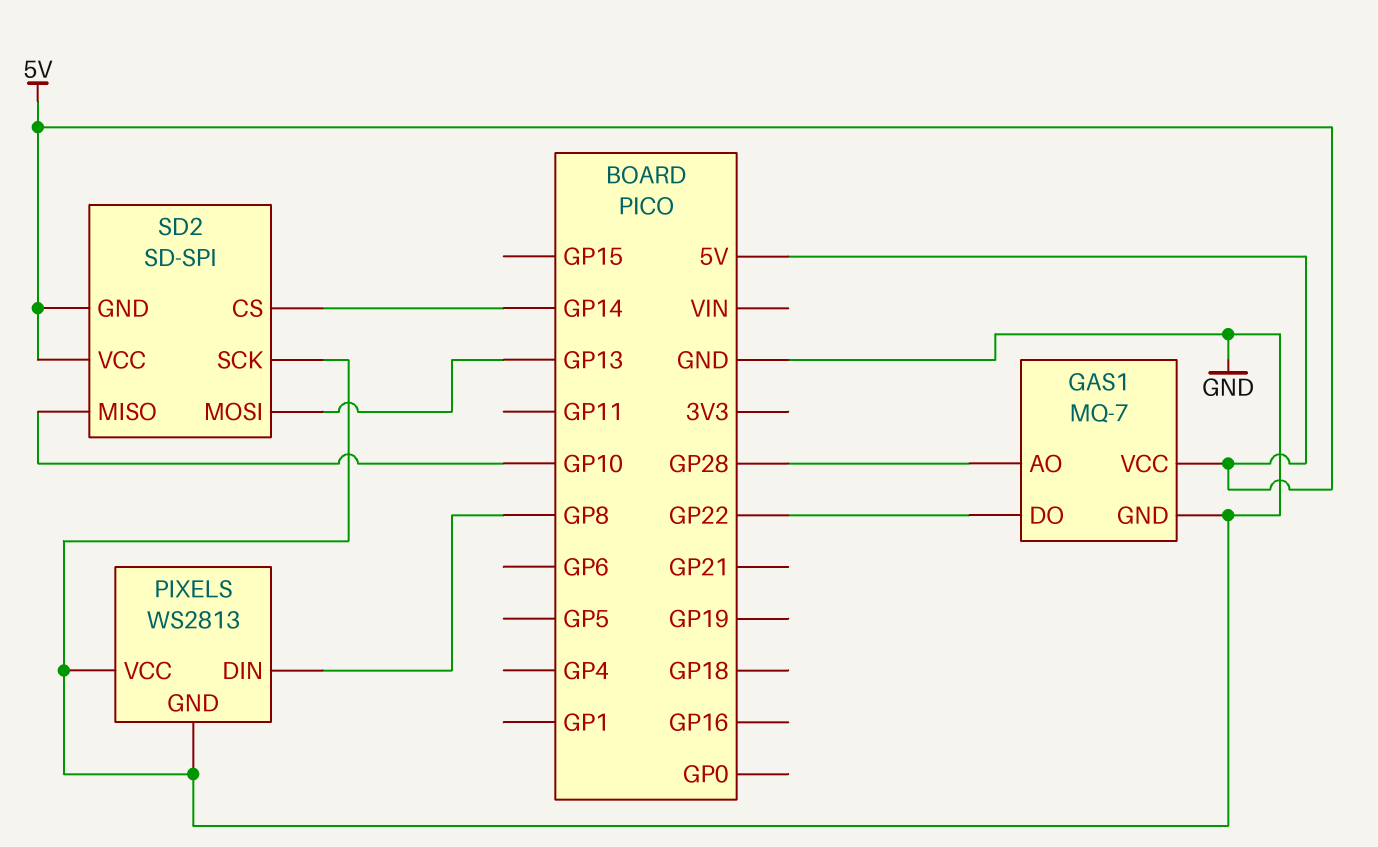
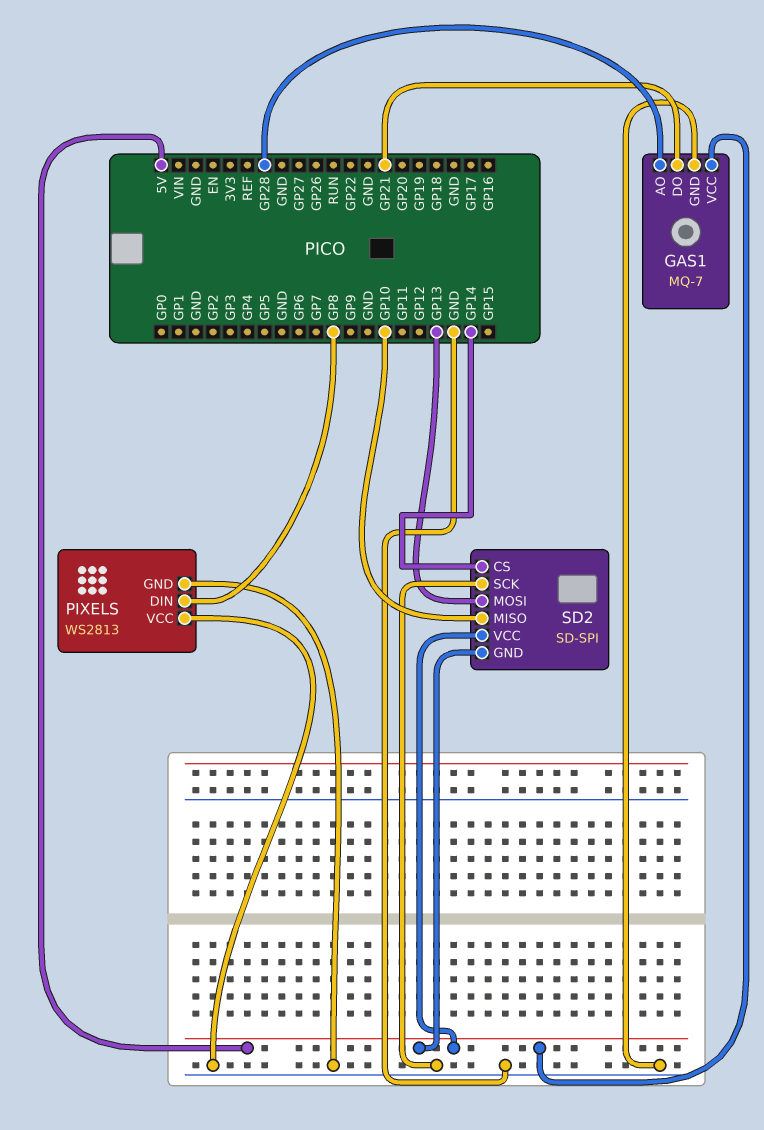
GAS1 pin DO: GP22 -> GP21

